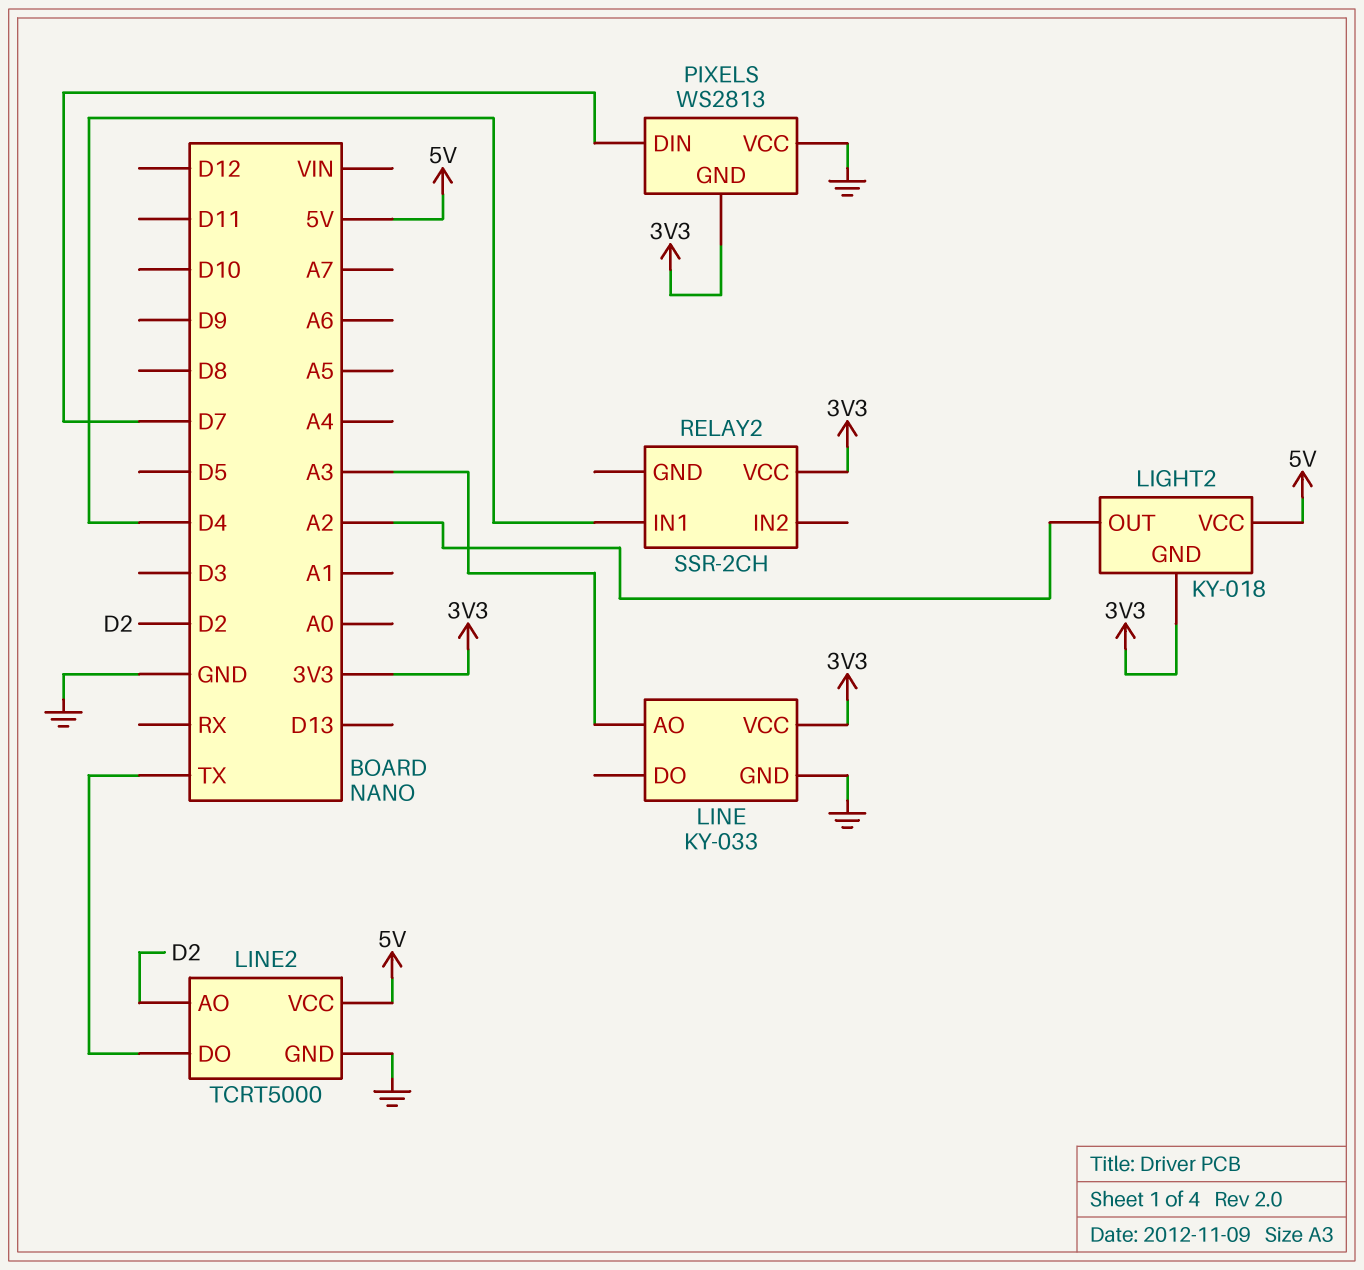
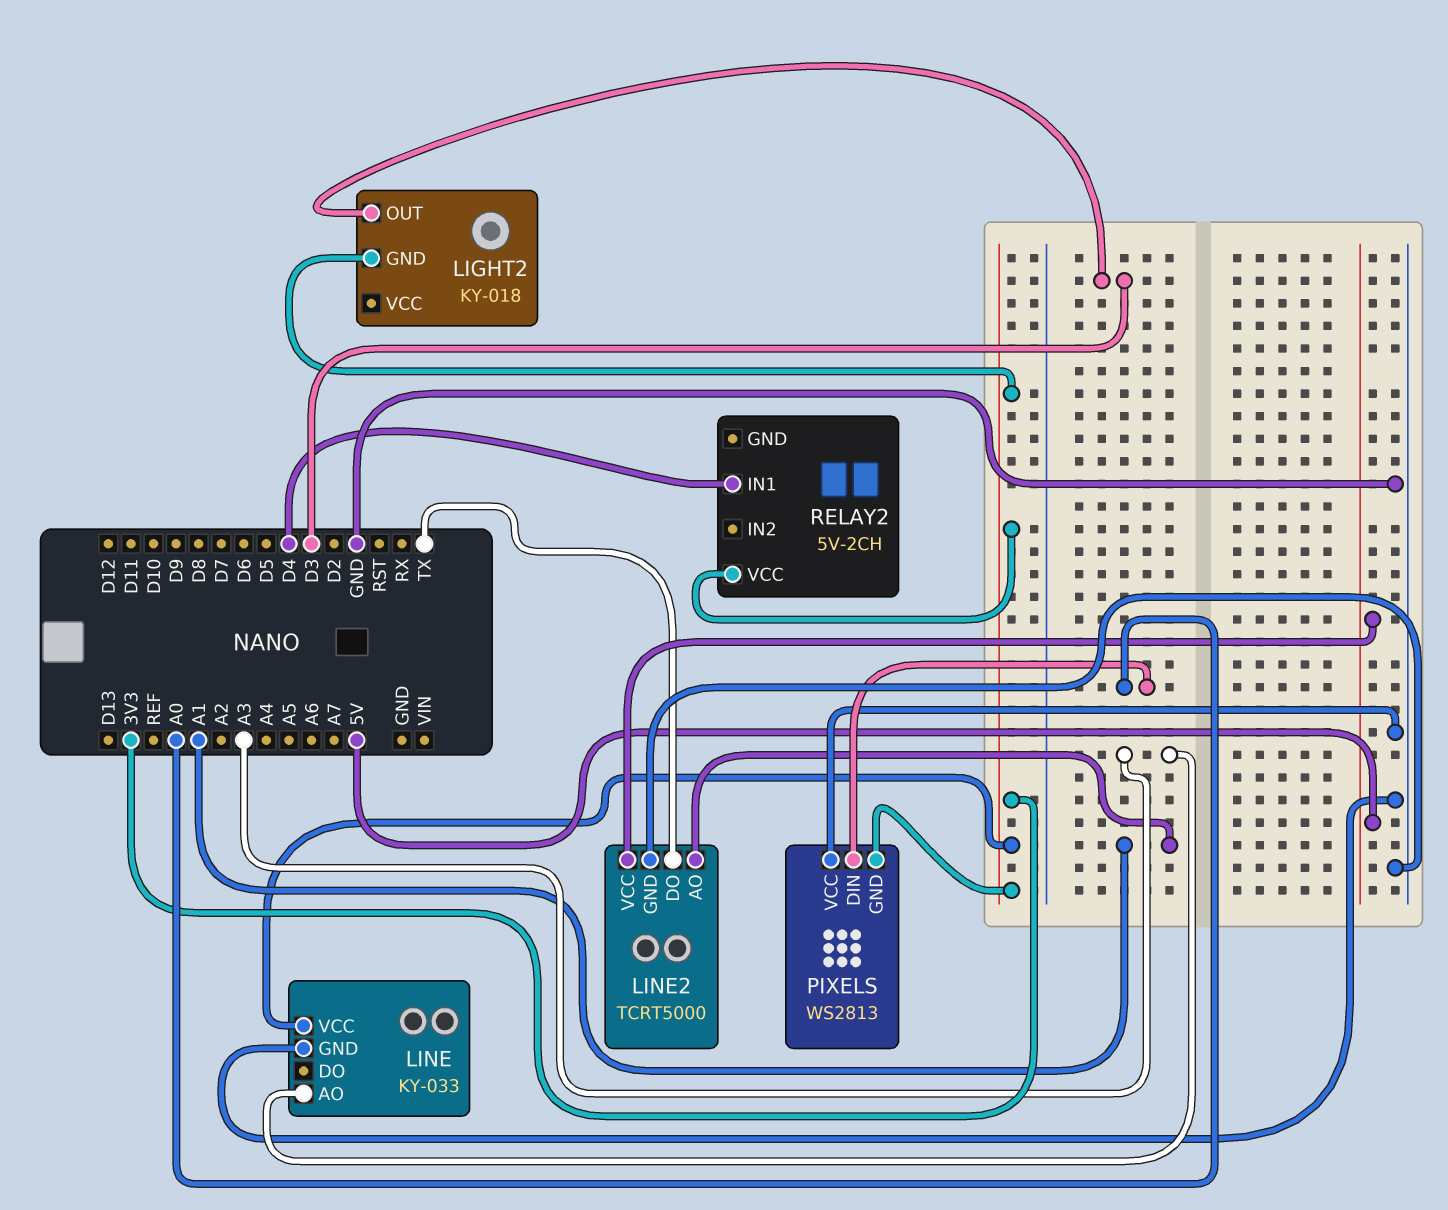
LIGHT2 pin OUT: A2 -> D3
LIGHT2 pin VCC: 5V -> none
LINE2 pin AO: D2 -> A1
PIXELS pin DIN: D7 -> A0
RELAY2: SSR-2CH -> 5V-2CH

